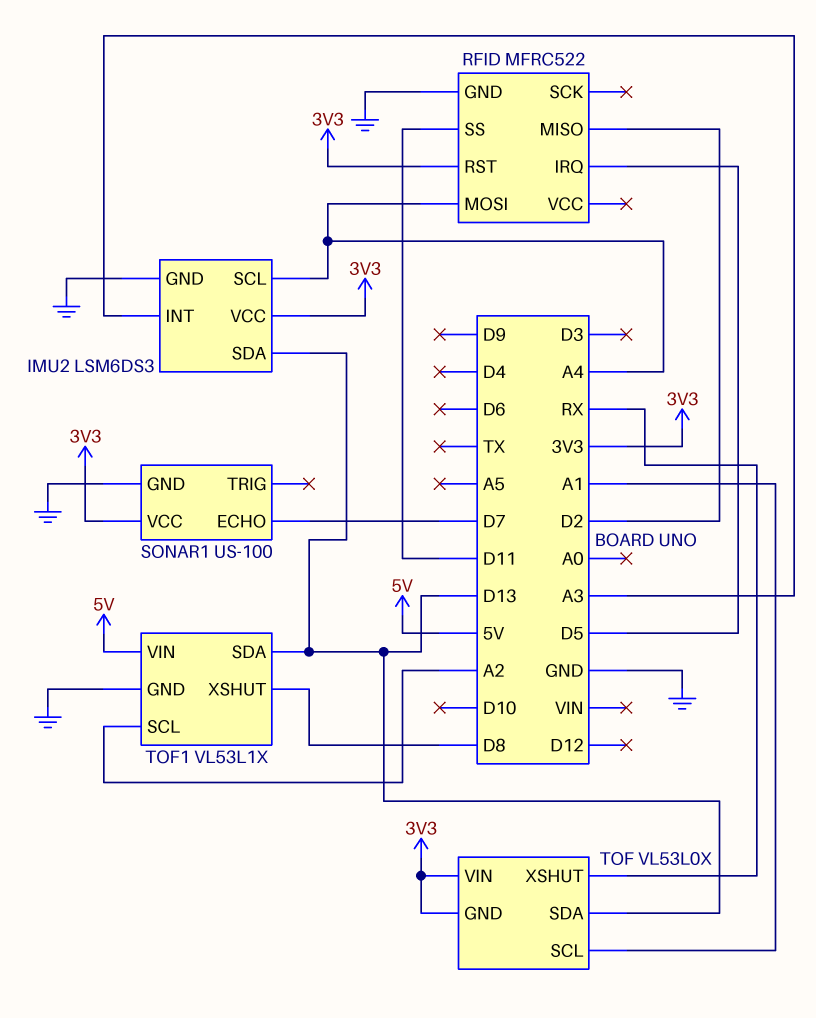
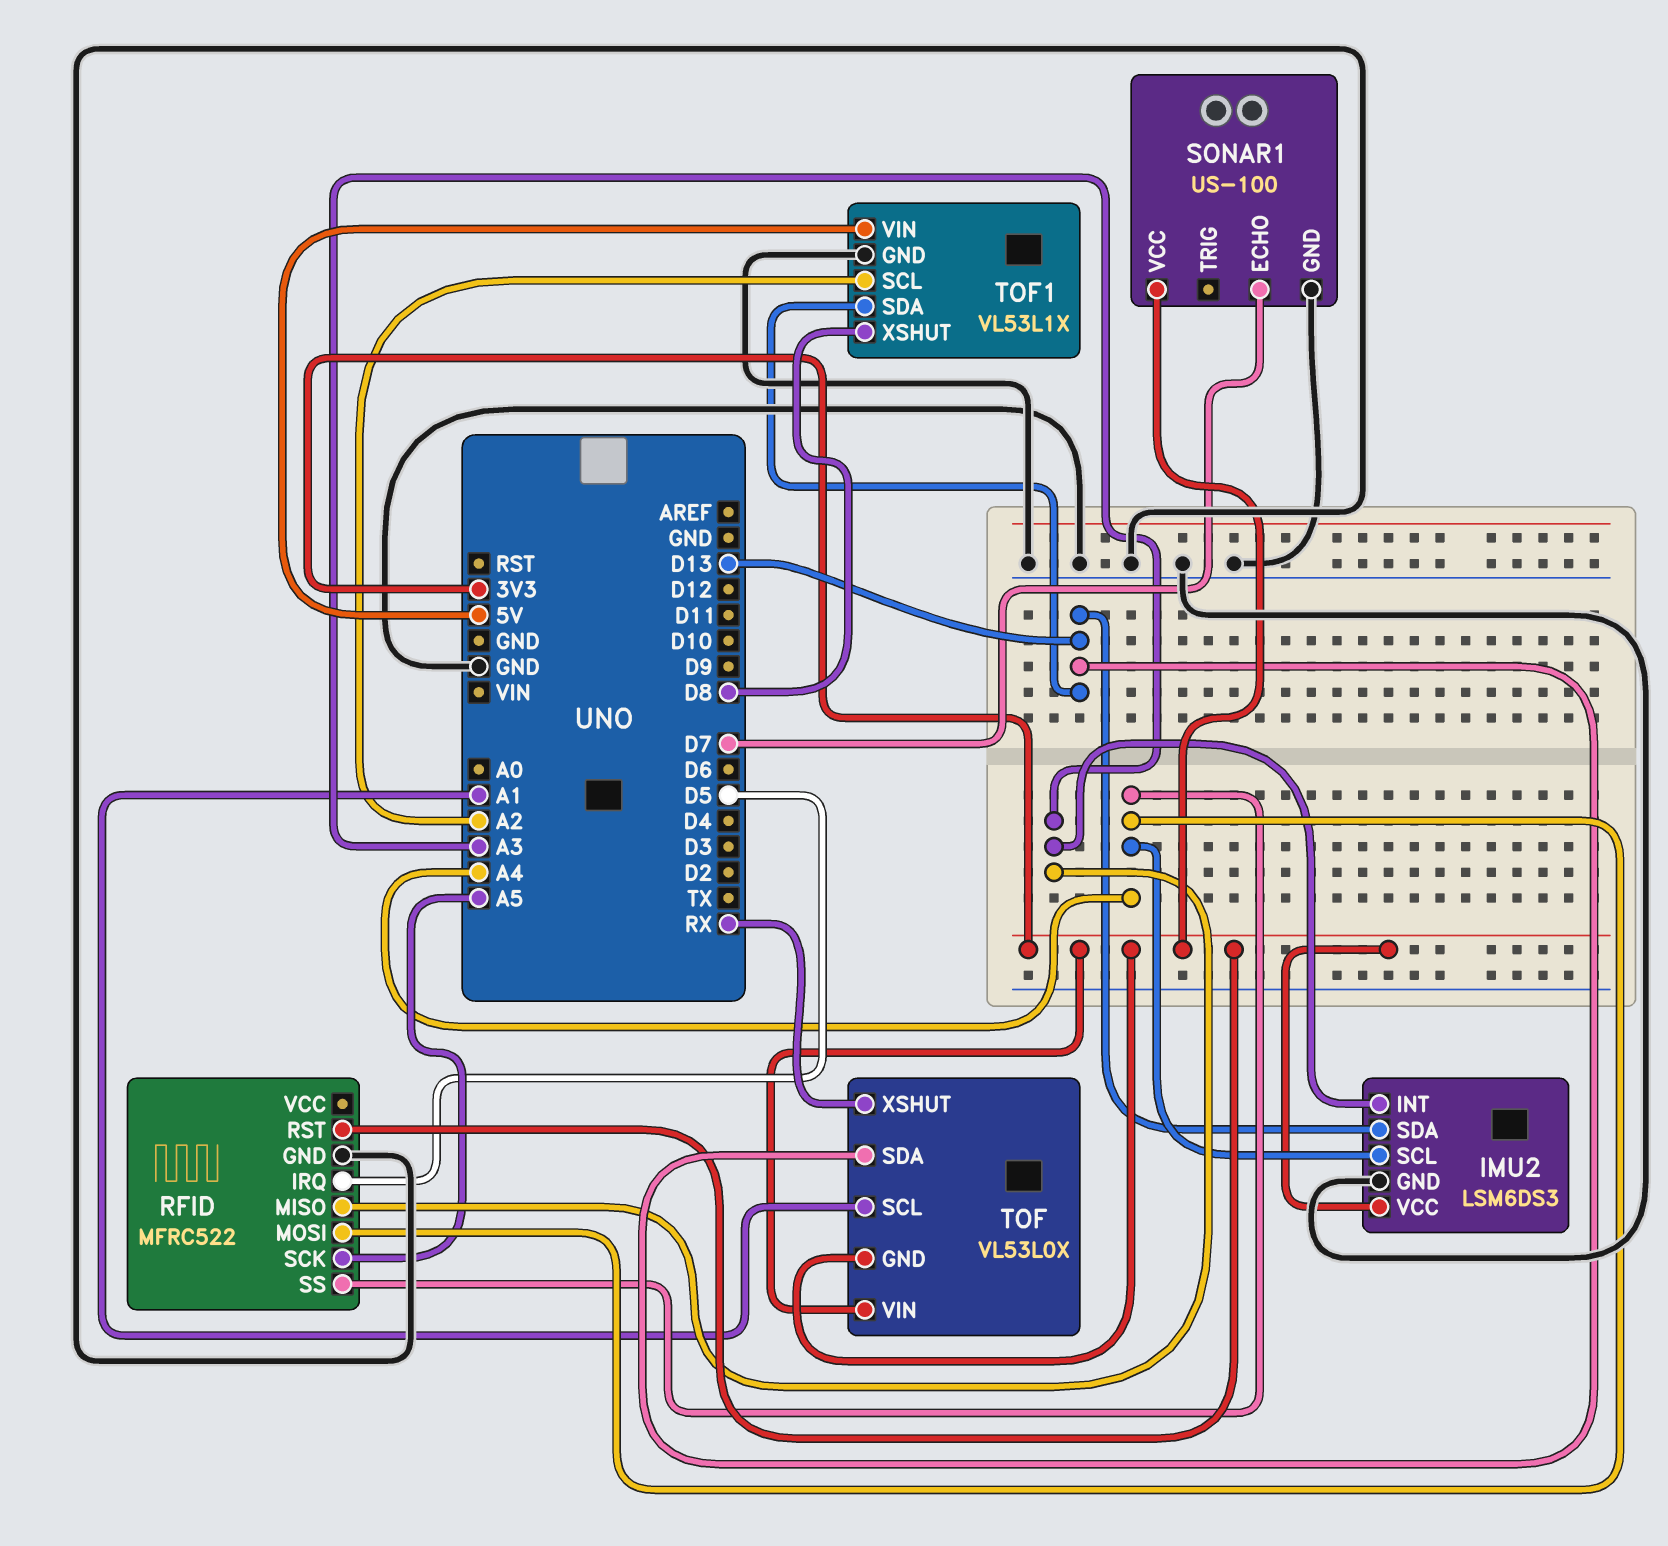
RFID pin MISO: D2 -> A3
RFID pin SCK: none -> A5
RFID pin SS: D11 -> A4

